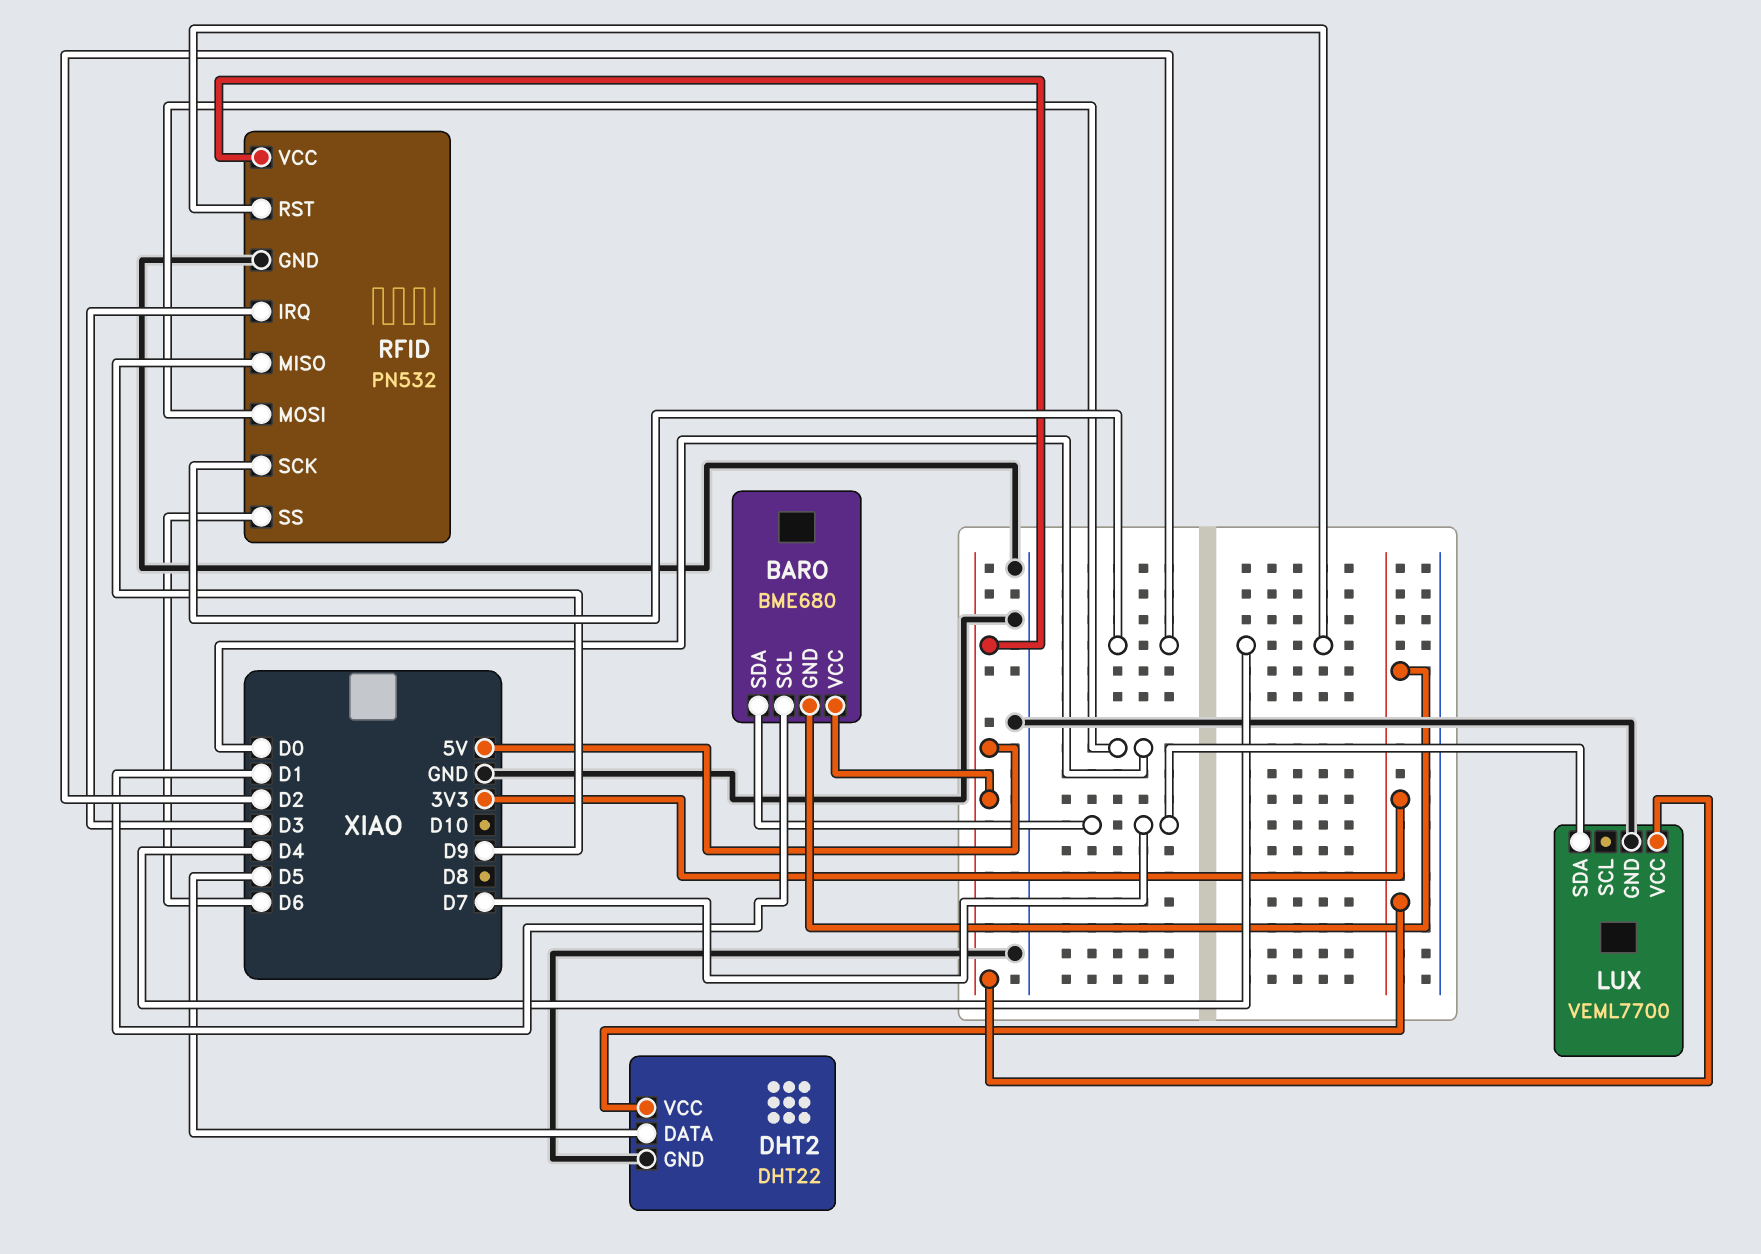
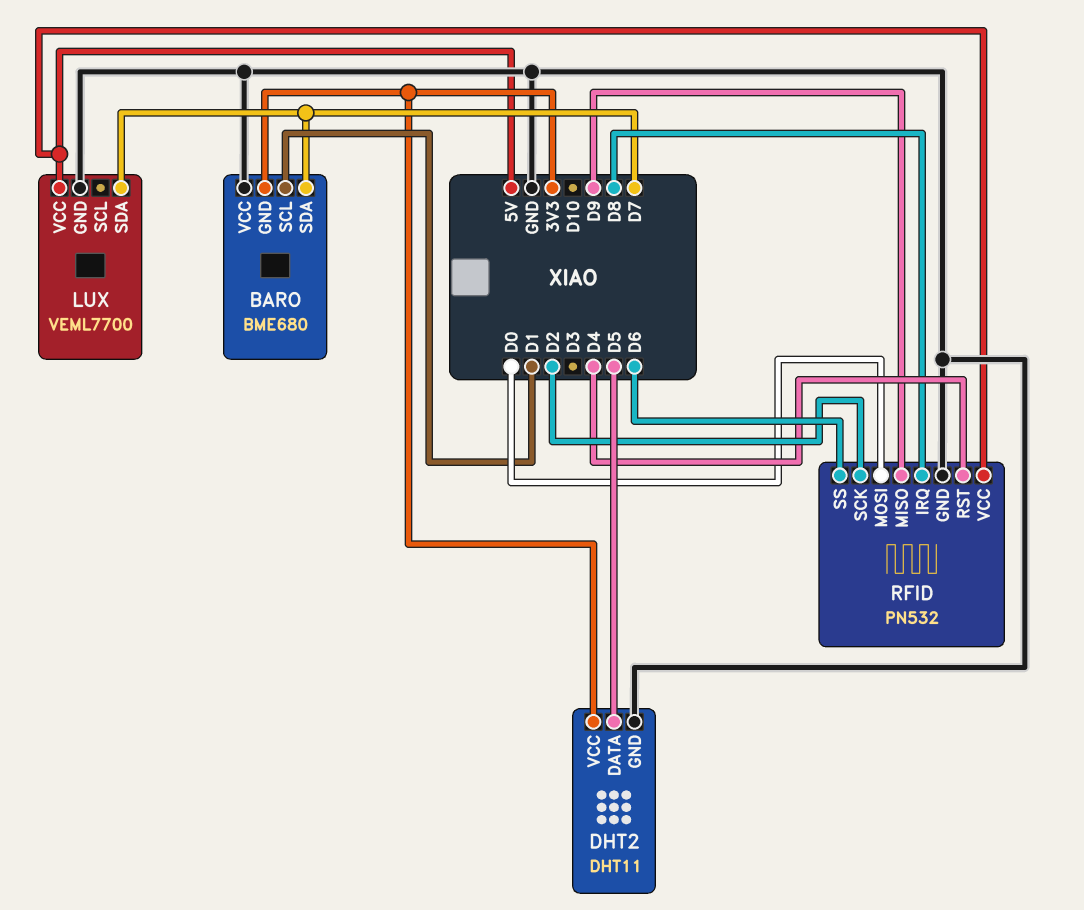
BARO pin VCC: 5V -> GND
DHT2: DHT22 -> DHT11
RFID pin IRQ: D3 -> D8

